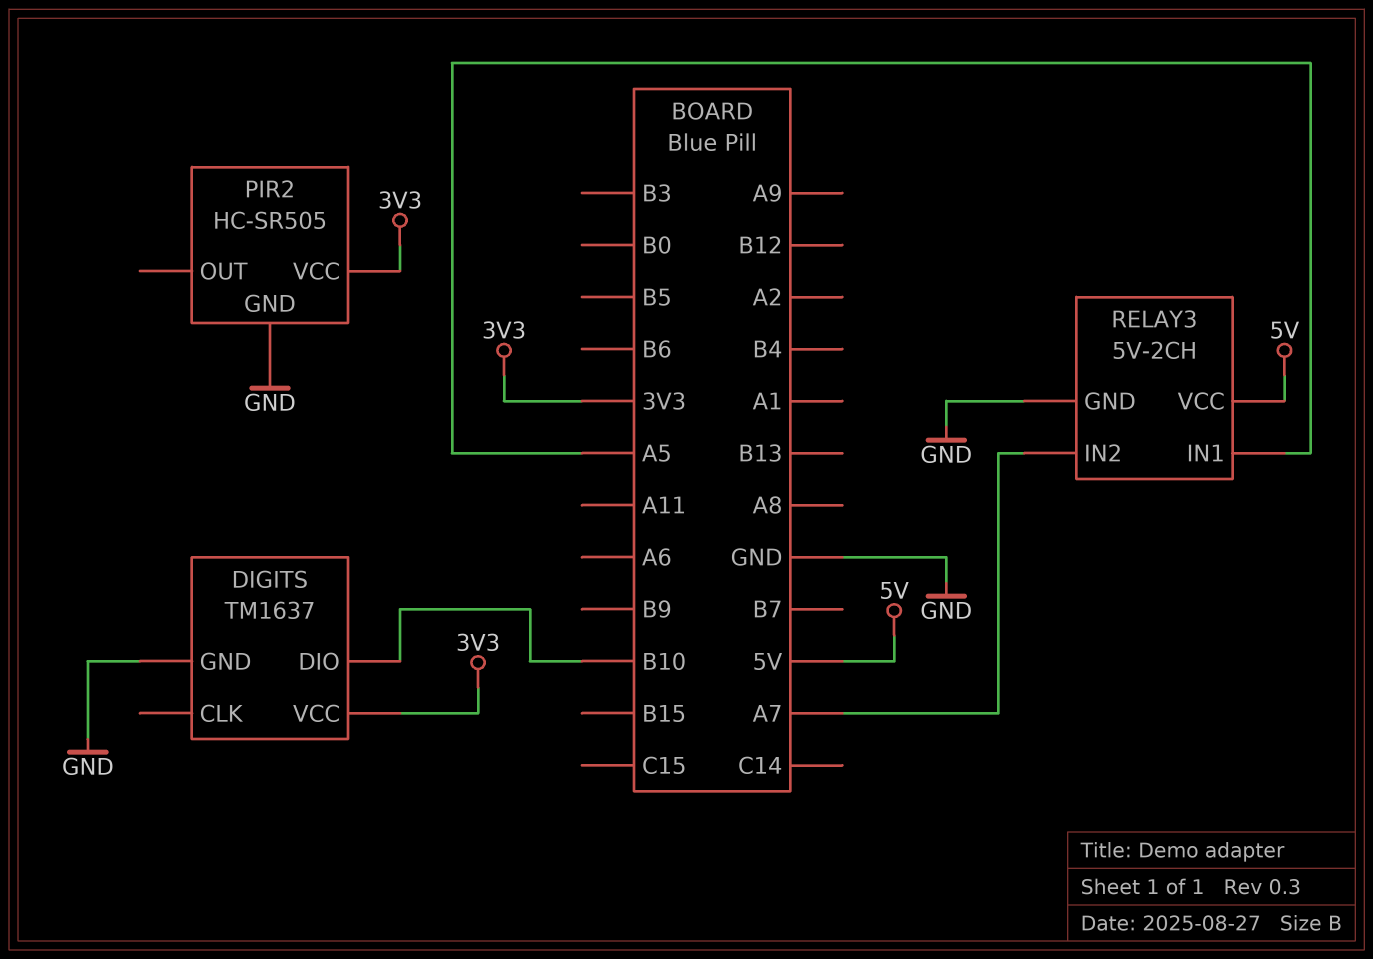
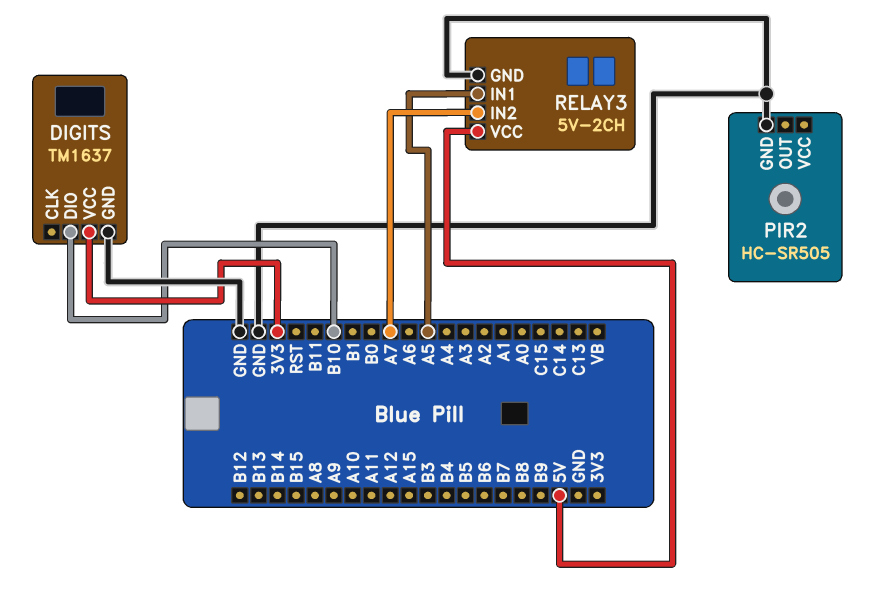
PIR2 pin VCC: 3V3 -> none

